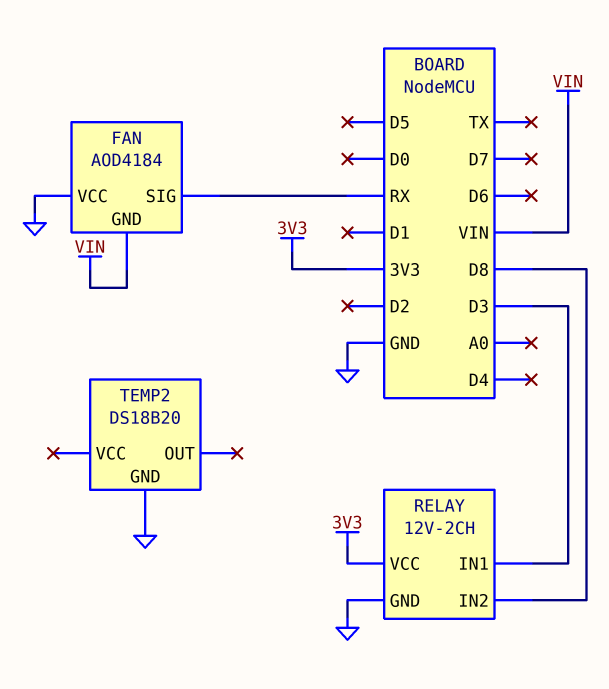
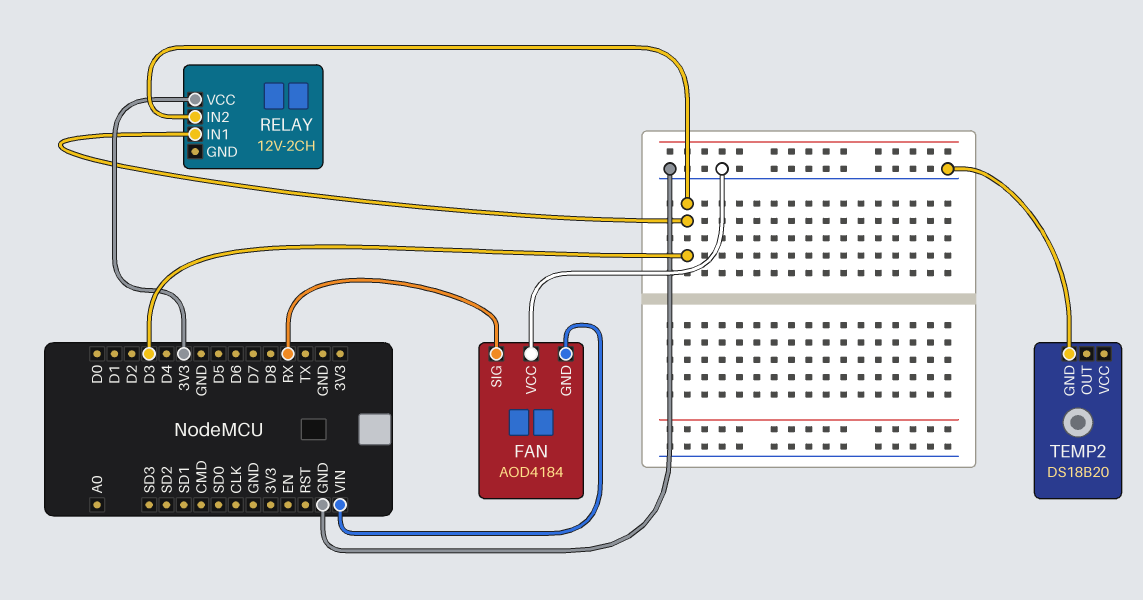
RELAY pin GND: GND -> none
RELAY pin IN2: D8 -> D3

